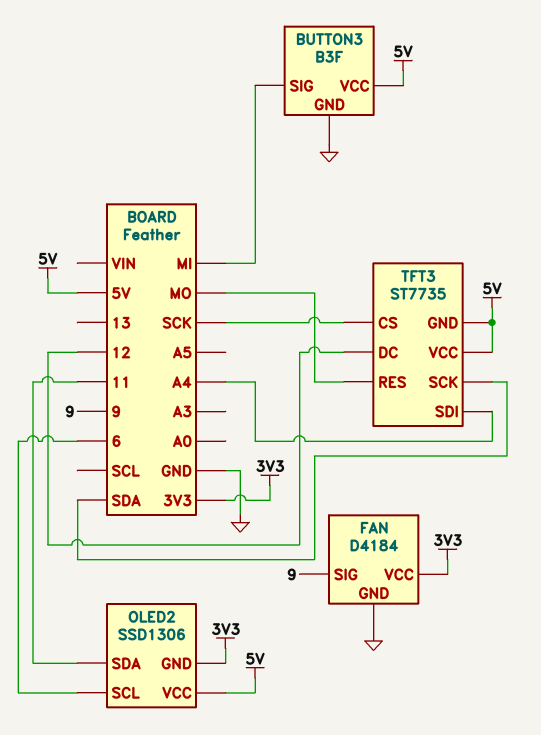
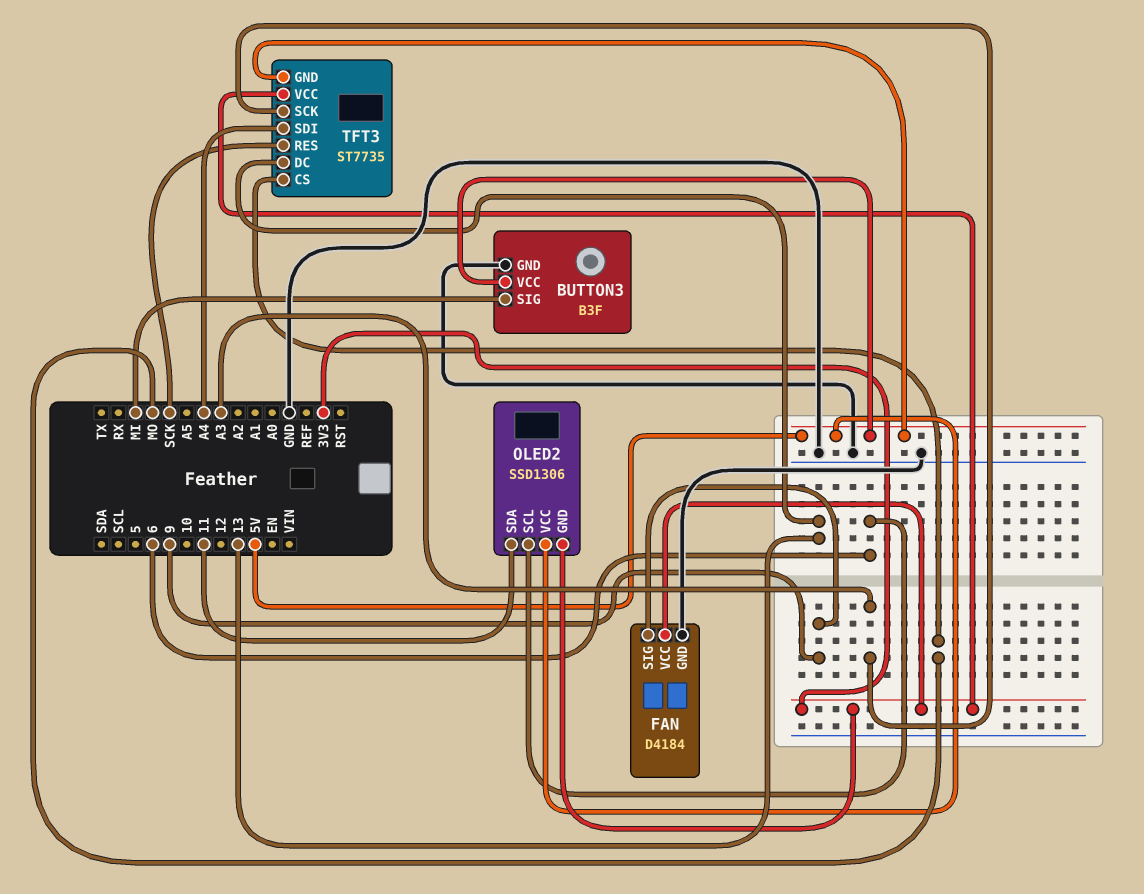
TFT3 pin CS: SCK -> MO
TFT3 pin DC: 12 -> 13
TFT3 pin RES: MO -> SCK
TFT3 pin SCK: SDA -> A3
TFT3 pin VCC: 5V -> 3V3

